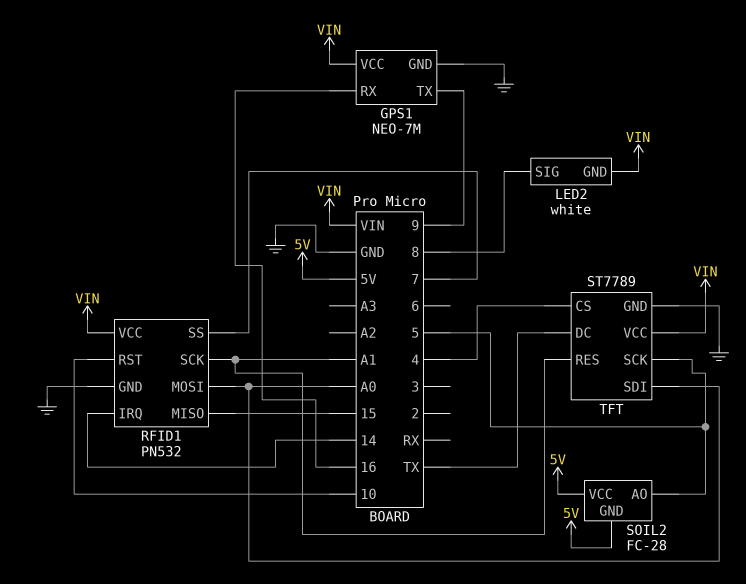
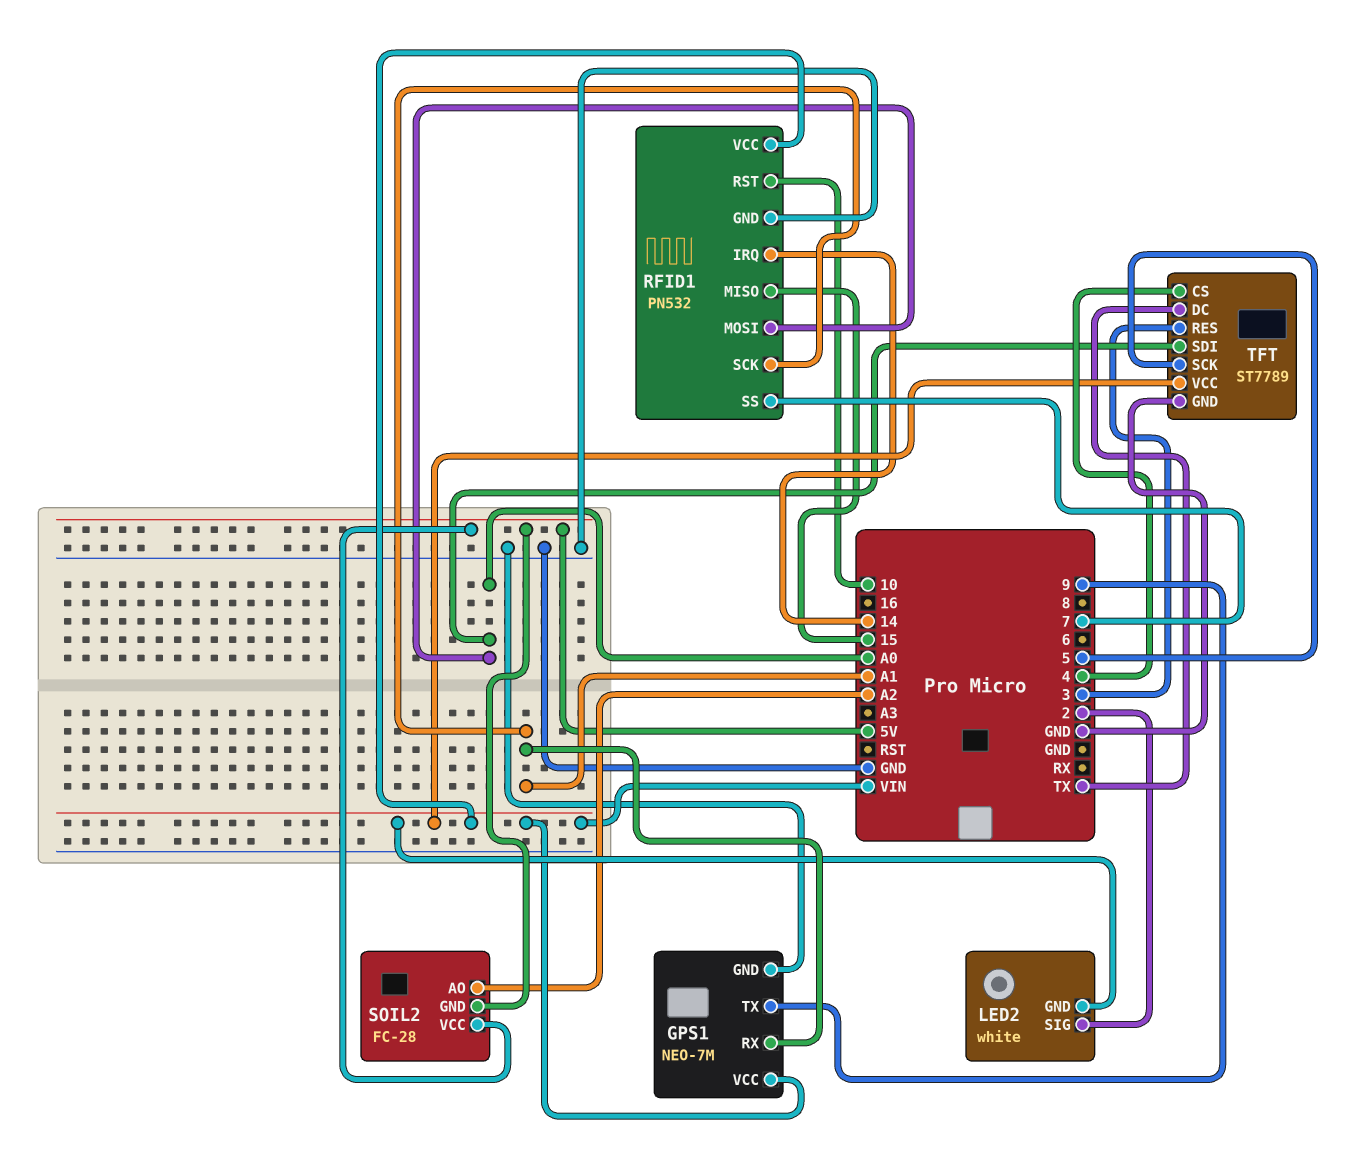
GPS1 pin RX: 16 -> A1
LED2 pin SIG: 8 -> 2
SOIL2 pin AO: 5 -> A2
TFT pin RES: A1 -> 3

